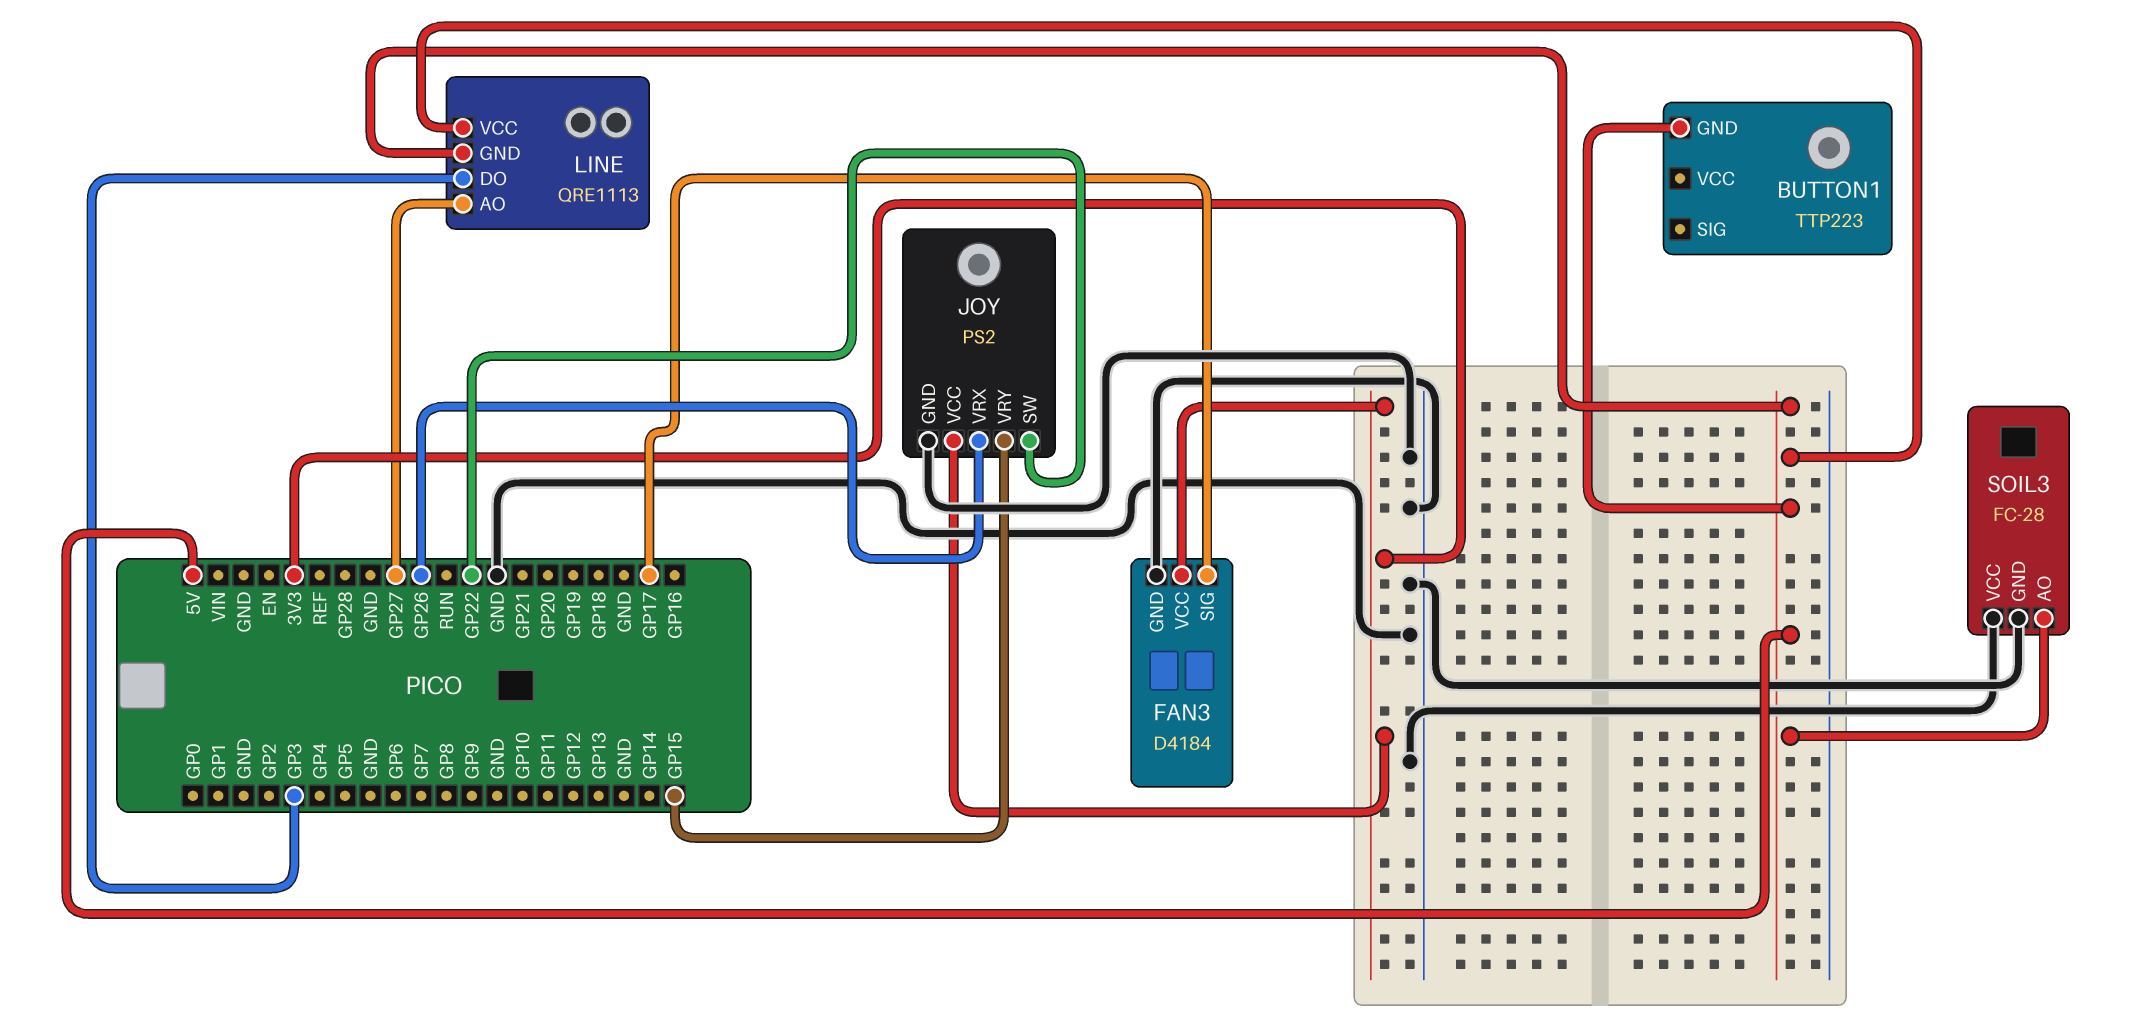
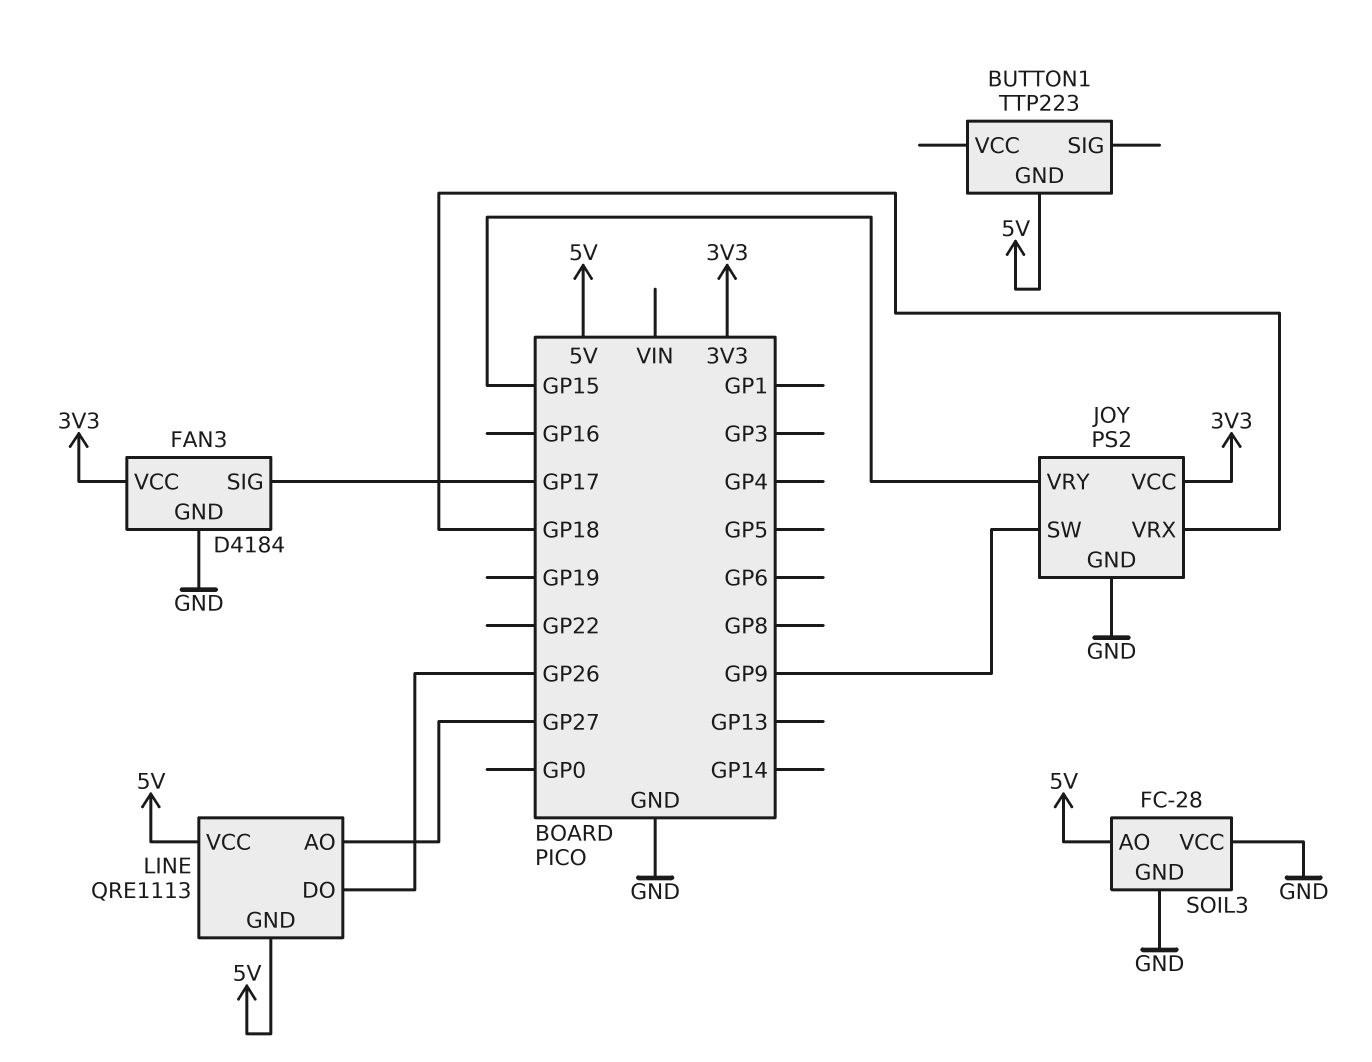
JOY pin SW: GP22 -> GP9
JOY pin VRX: GP26 -> GP18
LINE pin DO: GP3 -> GP26

